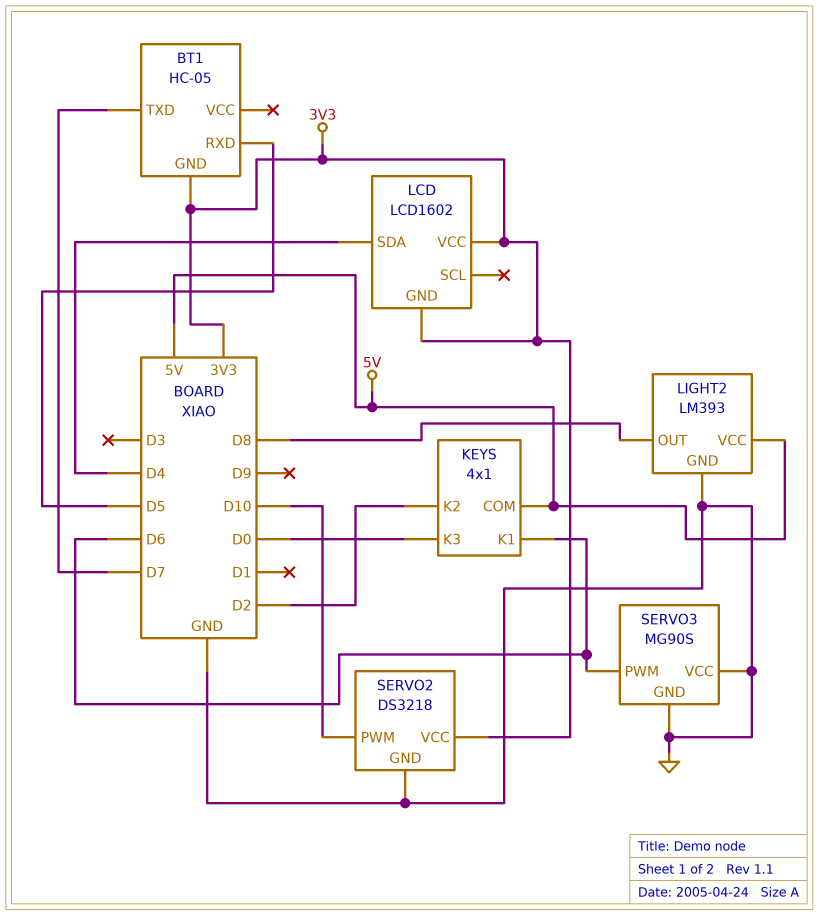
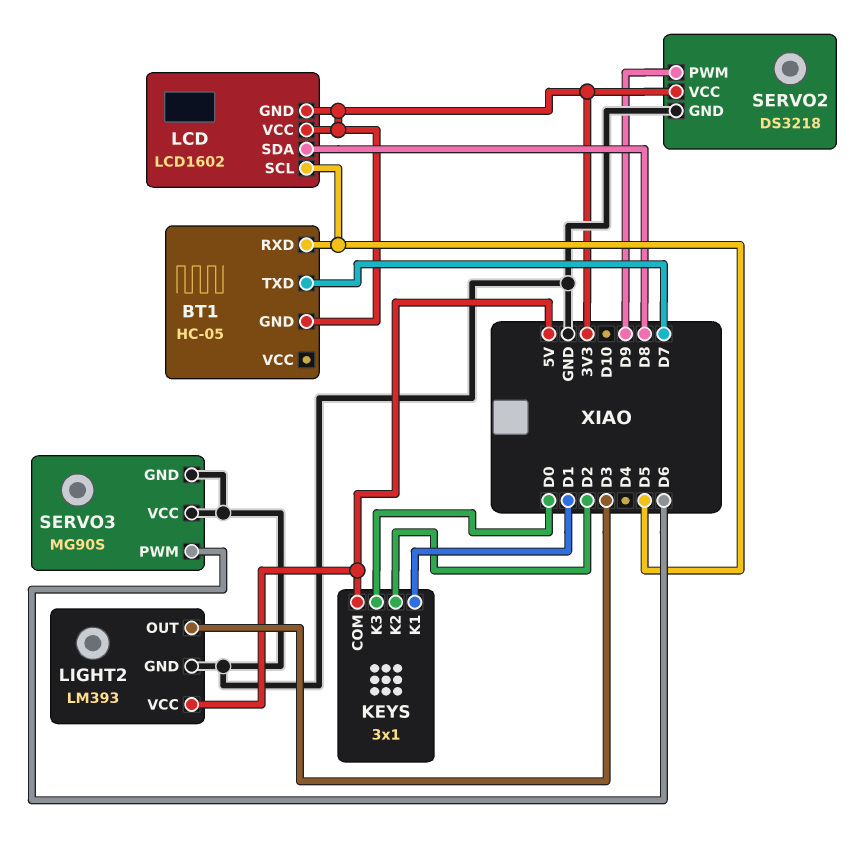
KEYS: 4x1 -> 3x1
KEYS pin K1: D6 -> D1
LCD pin SCL: none -> D5
LCD pin SDA: D4 -> D8
LIGHT2 pin OUT: D8 -> D3
SERVO2 pin PWM: D10 -> D9

